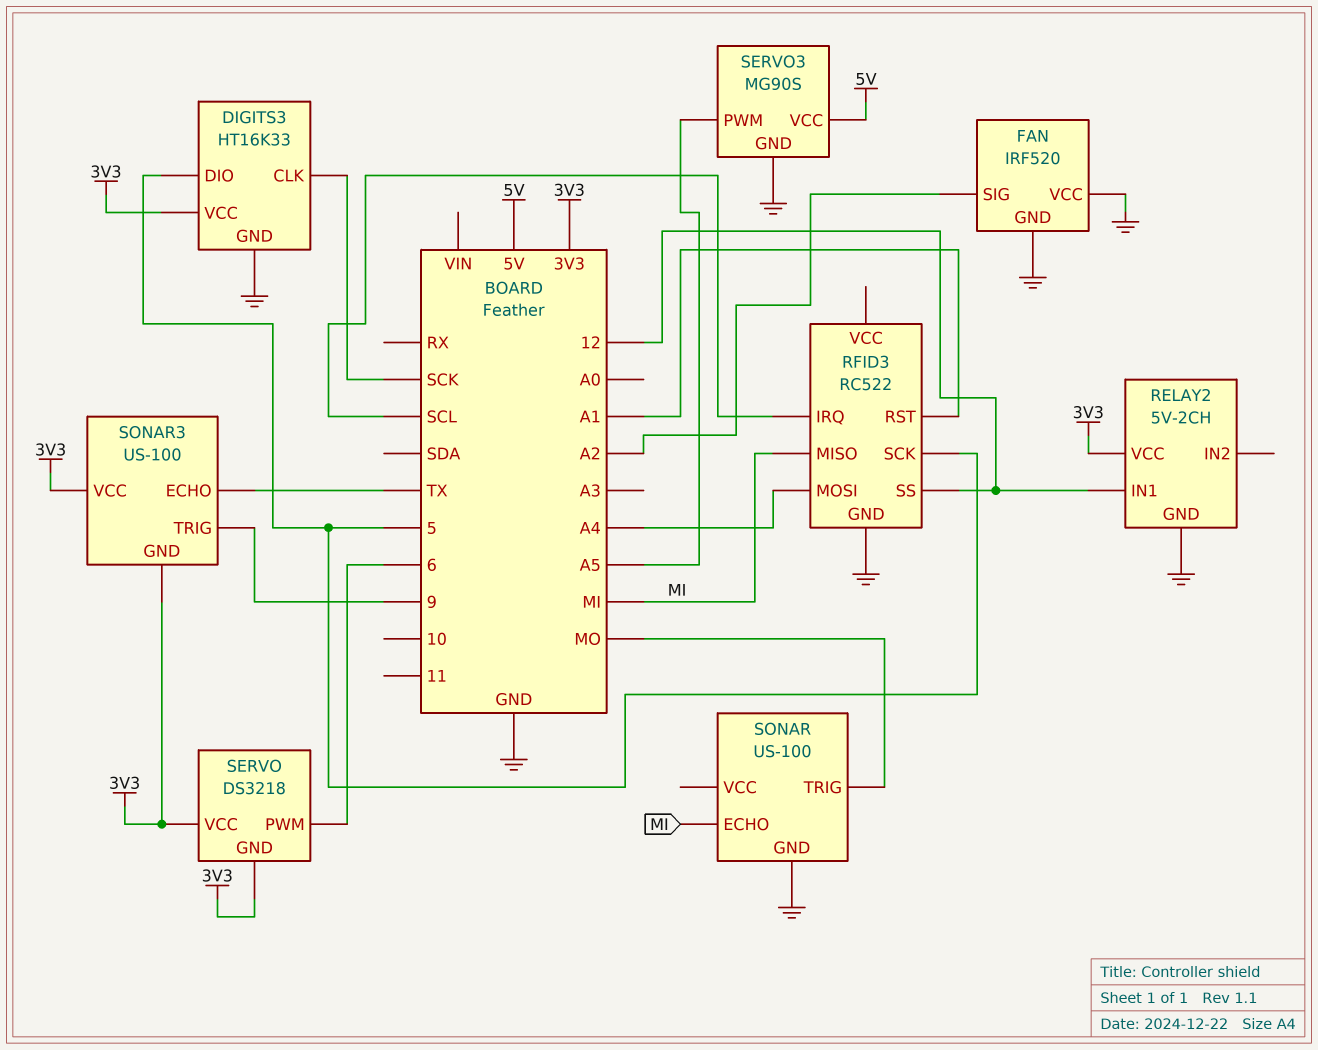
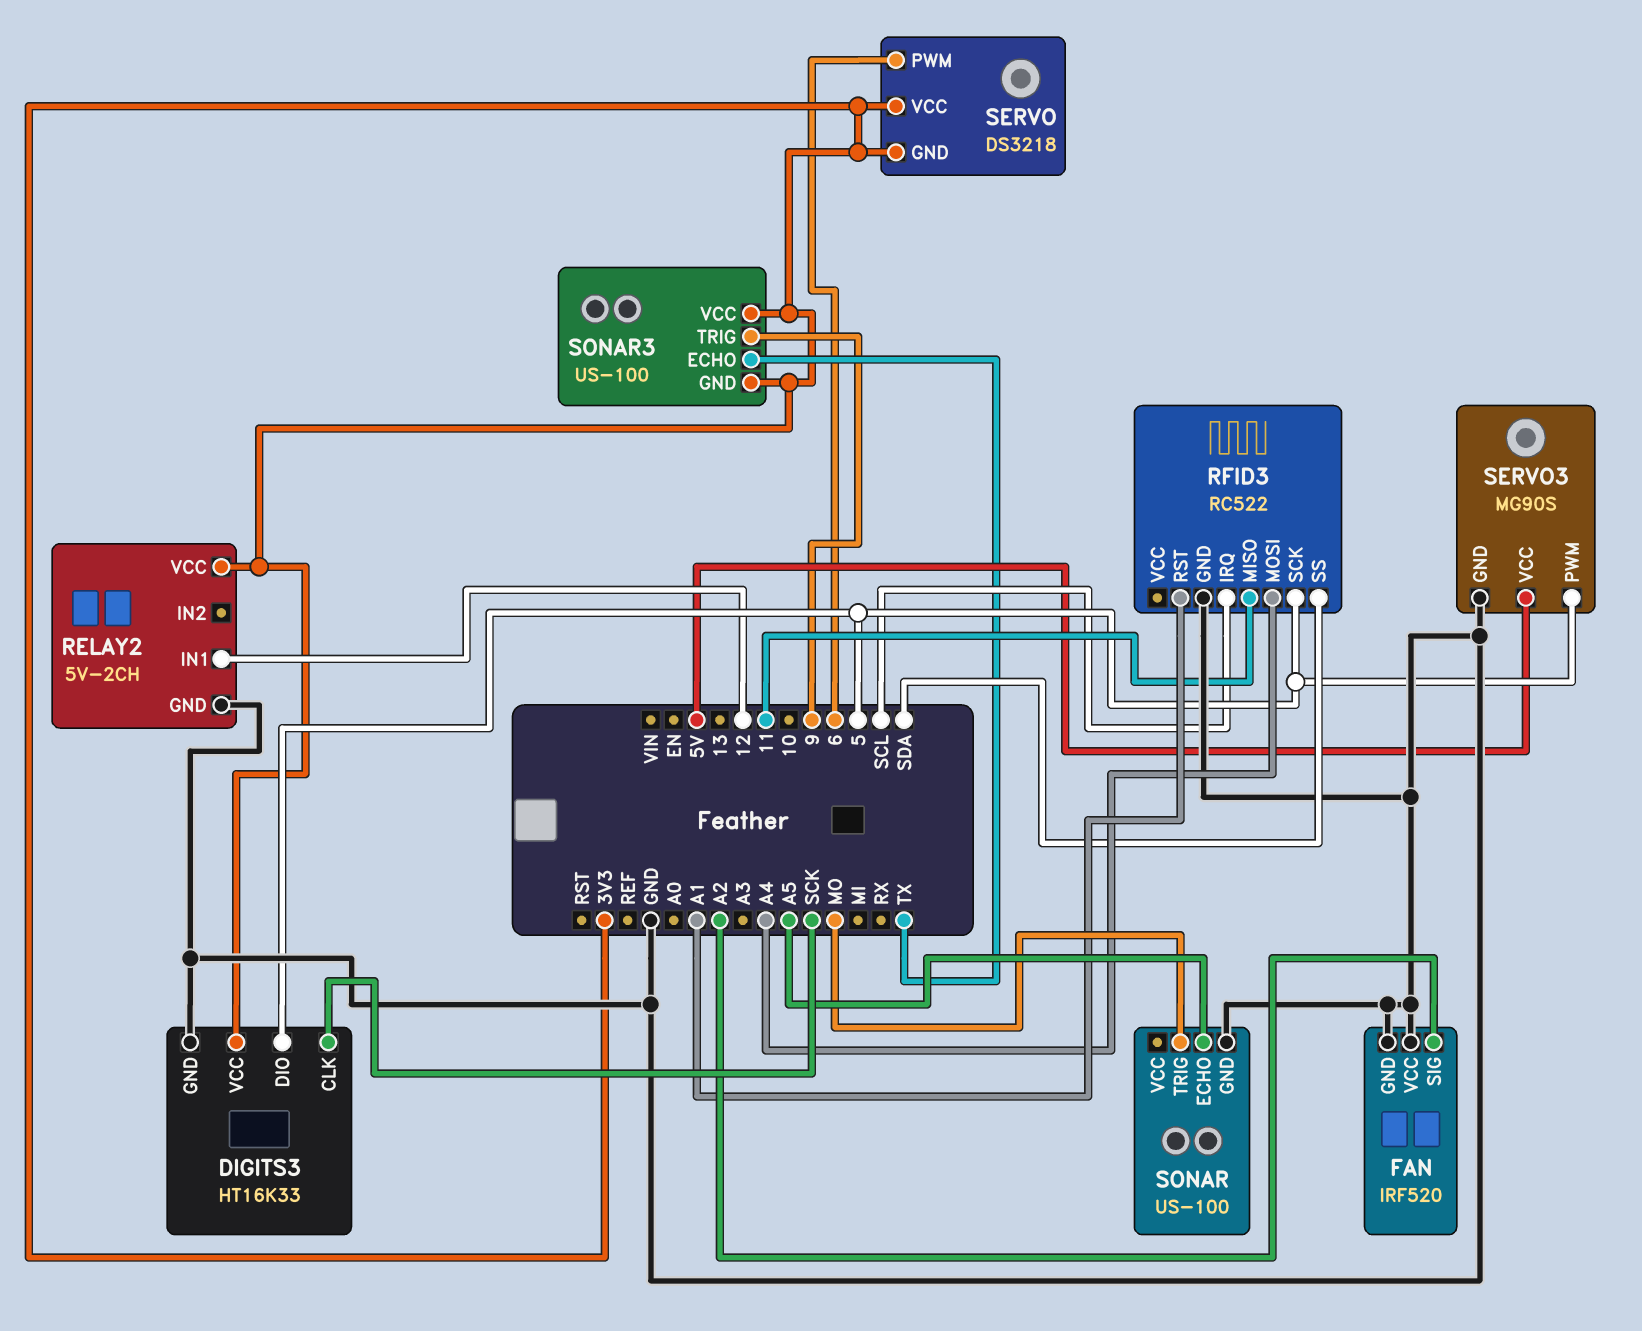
RFID3 pin MISO: MI -> 11
RFID3 pin SS: 12 -> SDA
SERVO3 pin PWM: A5 -> 5
SONAR pin ECHO: MI -> A5

